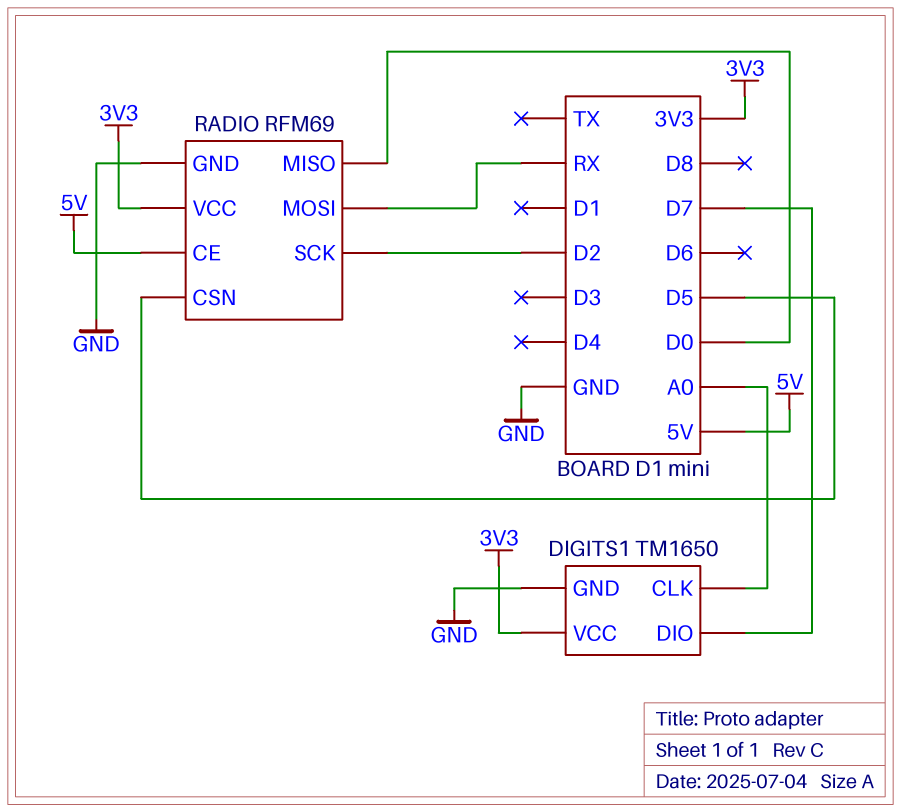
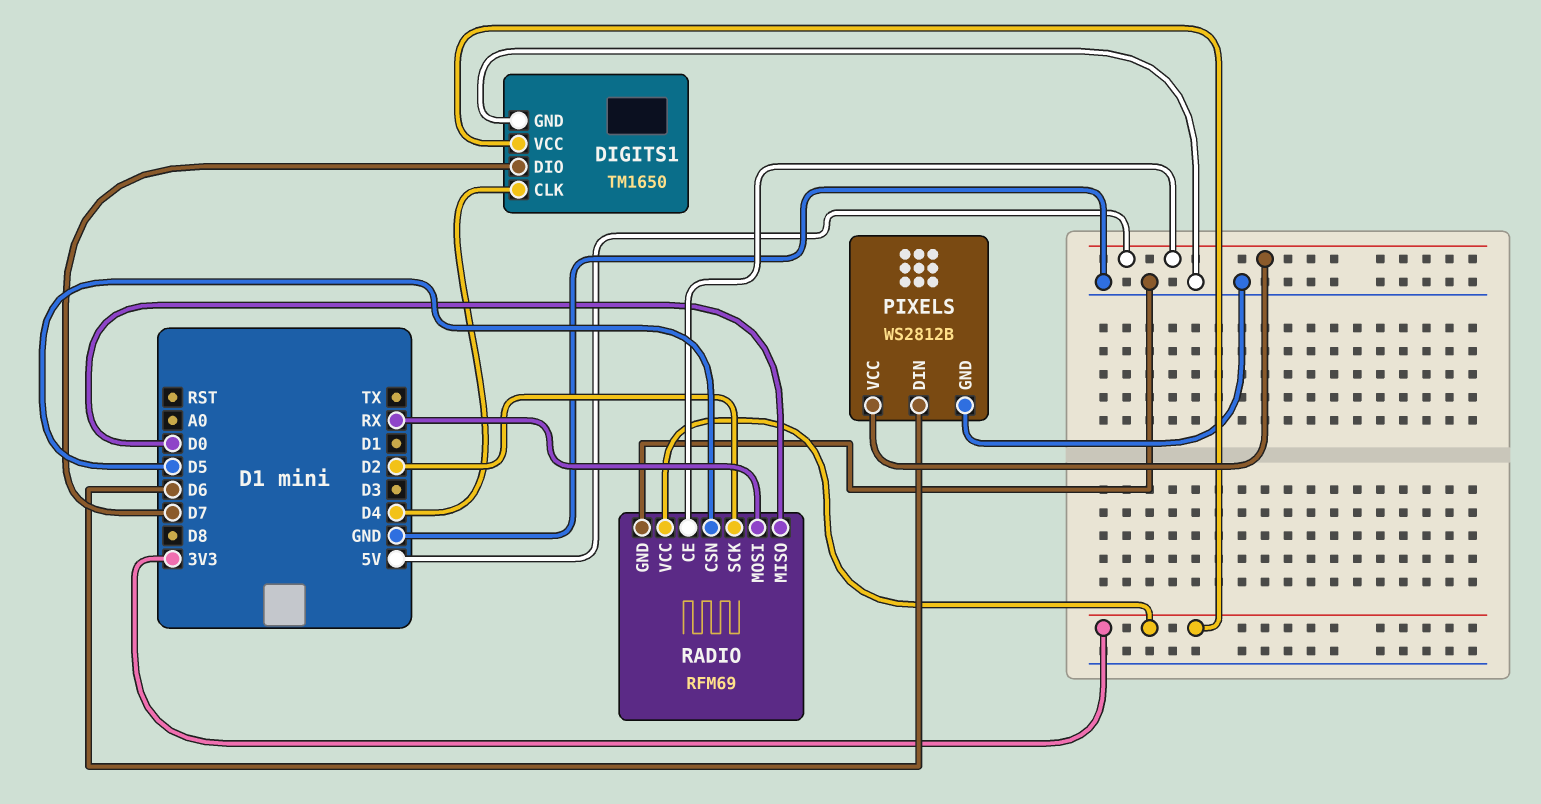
DIGITS1 pin CLK: A0 -> D4
PIXELS: none -> WS2812B
PIXELS pin DIN: none -> D6
PIXELS pin GND: none -> GND
PIXELS pin VCC: none -> 5V

